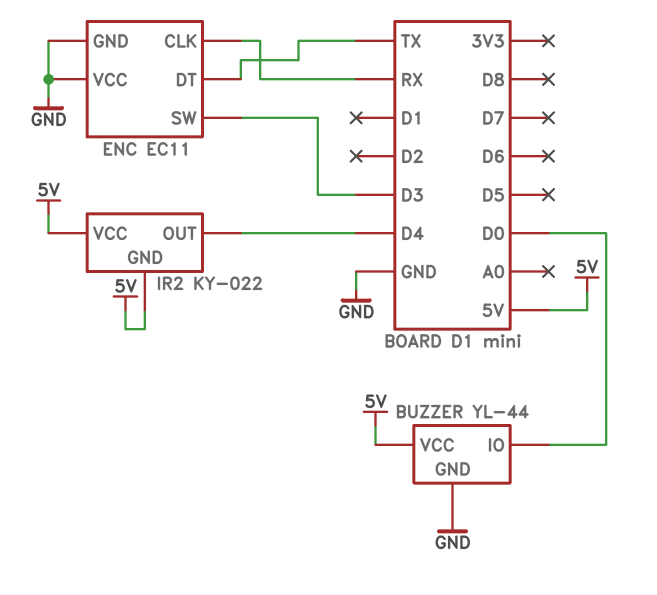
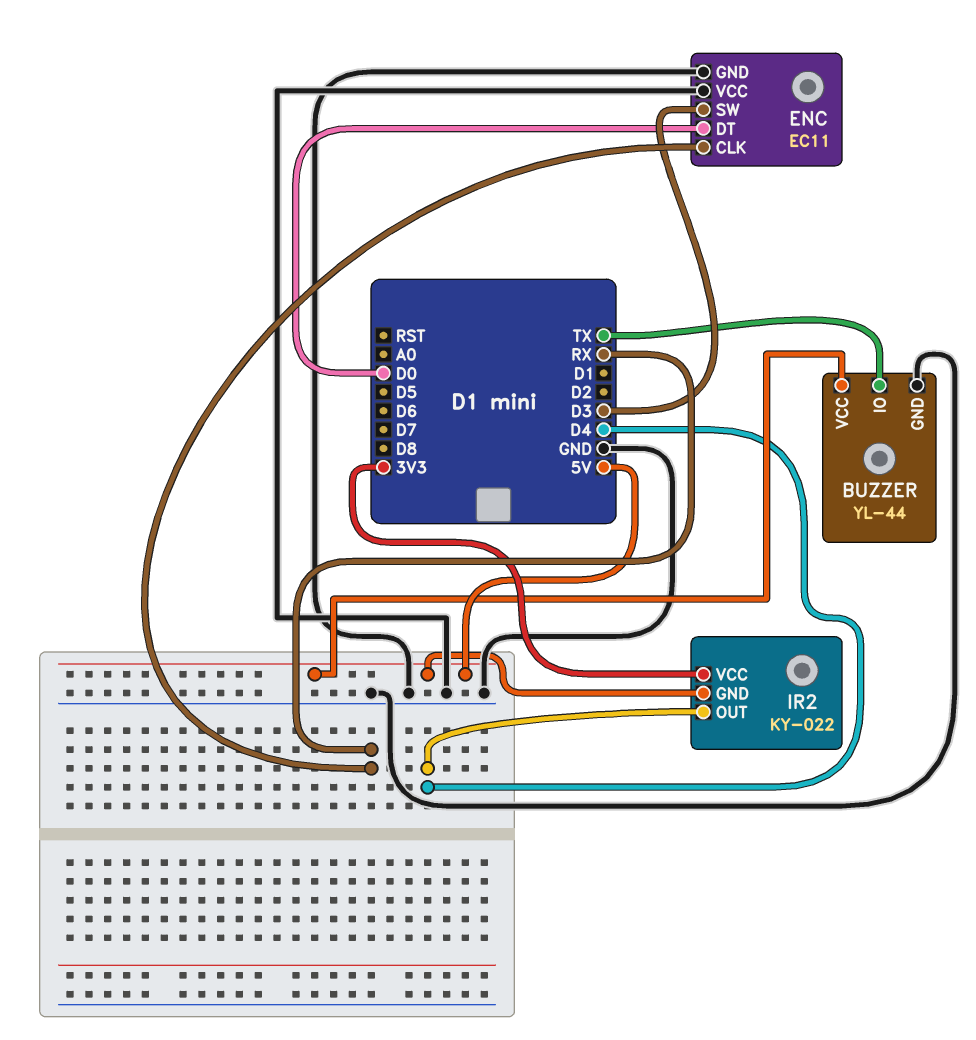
BUZZER pin IO: D0 -> TX
ENC pin DT: TX -> D0
IR2 pin VCC: 5V -> 3V3

